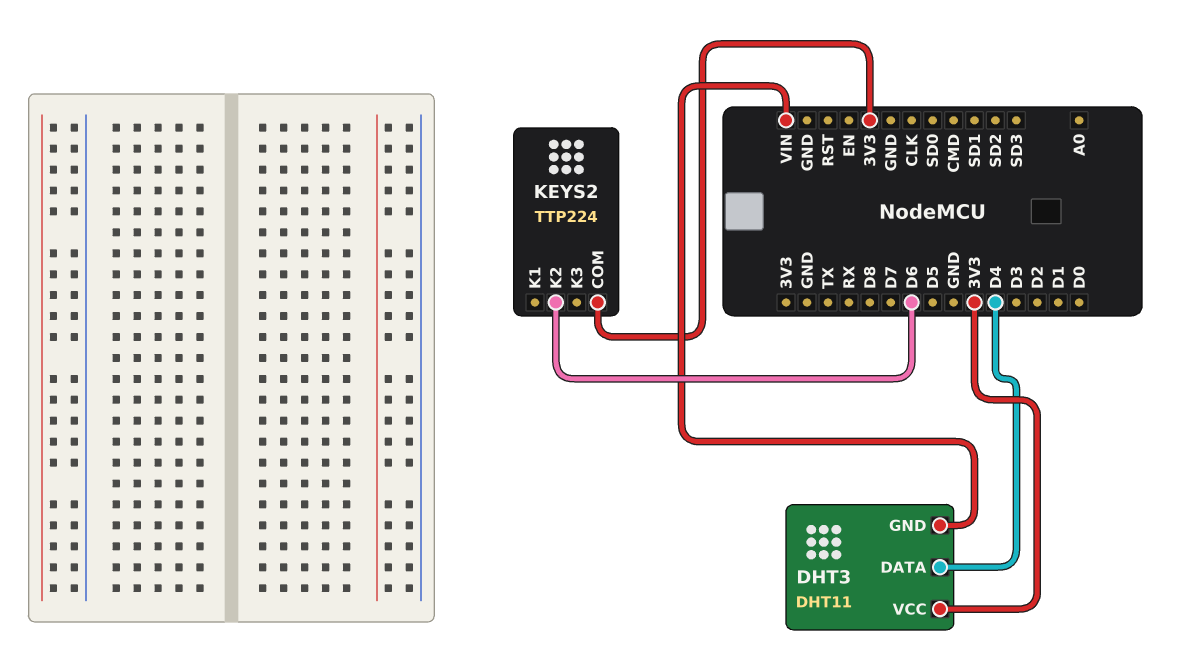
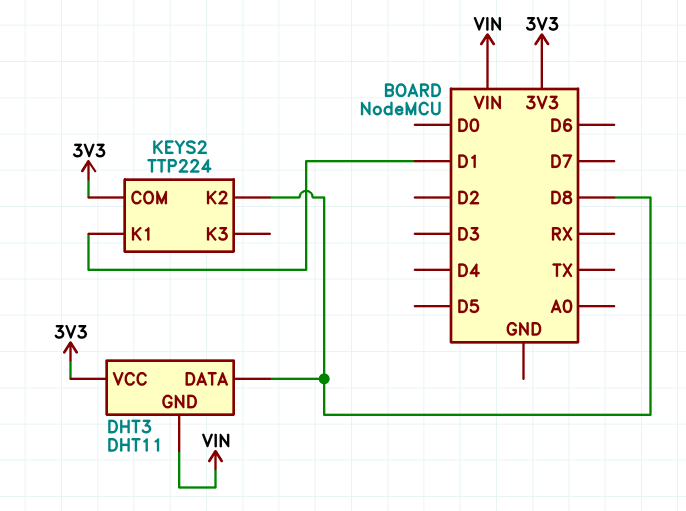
DHT3 pin DATA: D4 -> D8
KEYS2 pin K1: none -> D1
KEYS2 pin K2: D6 -> D8

